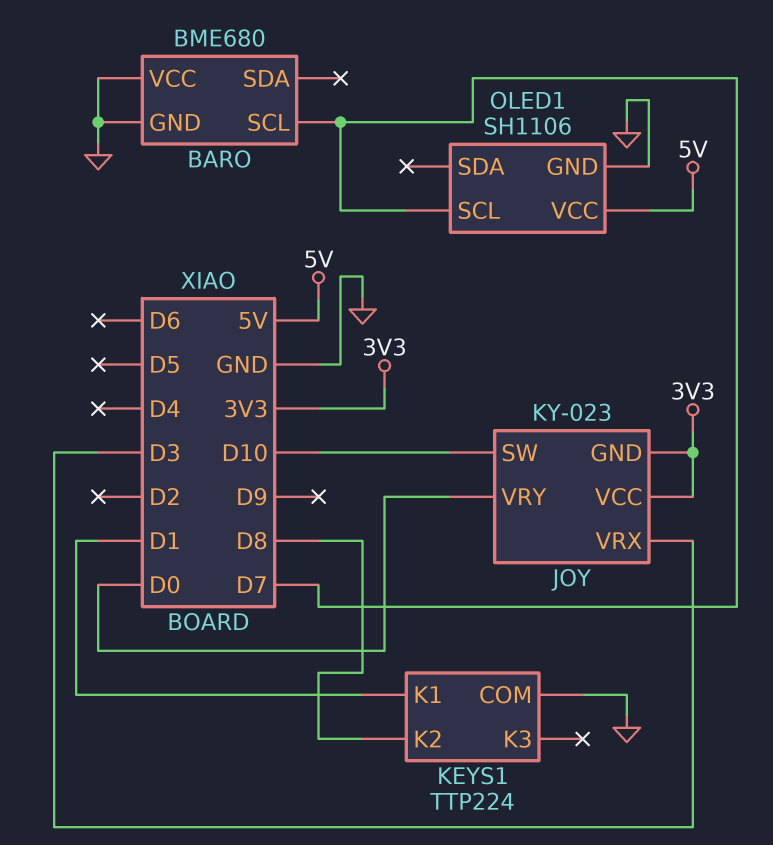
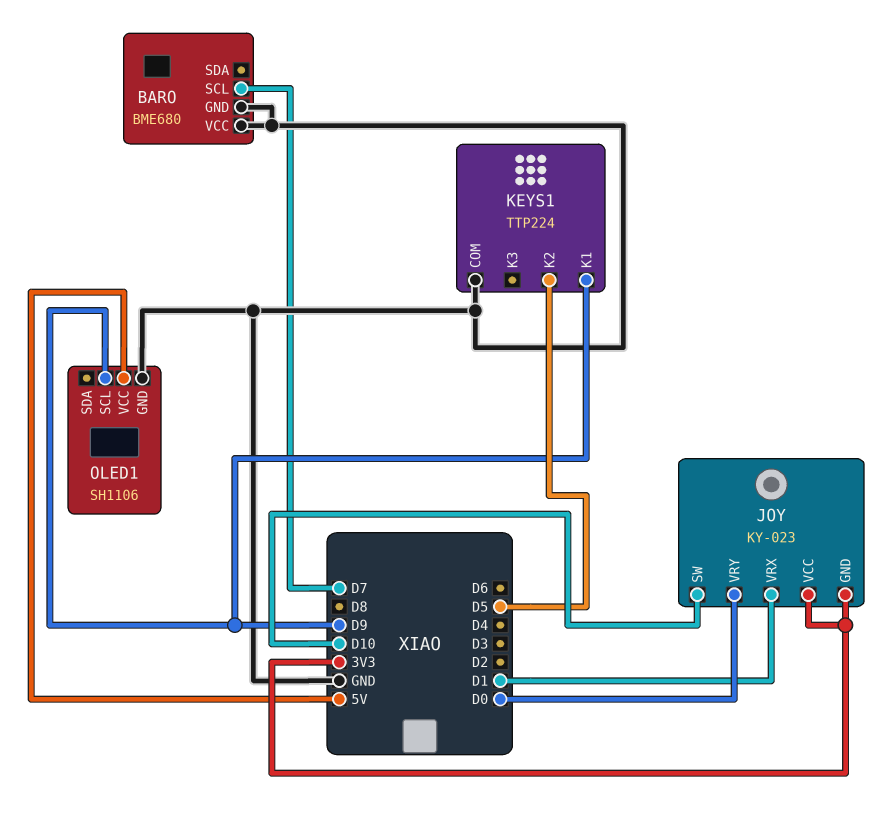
JOY pin VRX: D3 -> D1
KEYS1 pin K1: D1 -> D9
KEYS1 pin K2: D8 -> D5
OLED1 pin SCL: D7 -> D9

